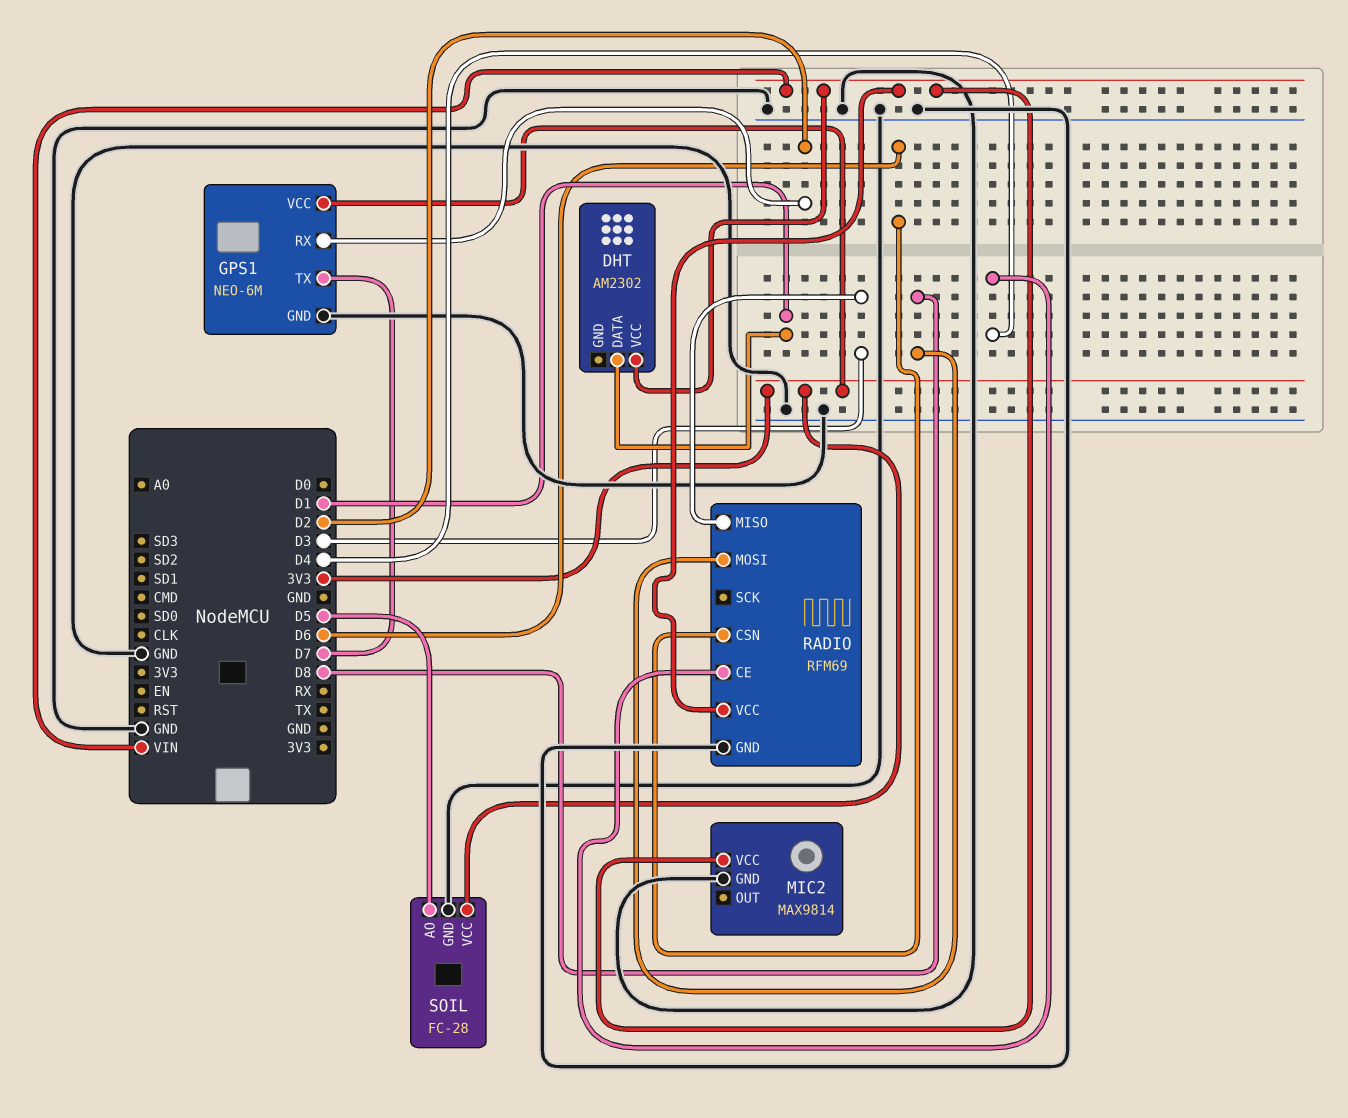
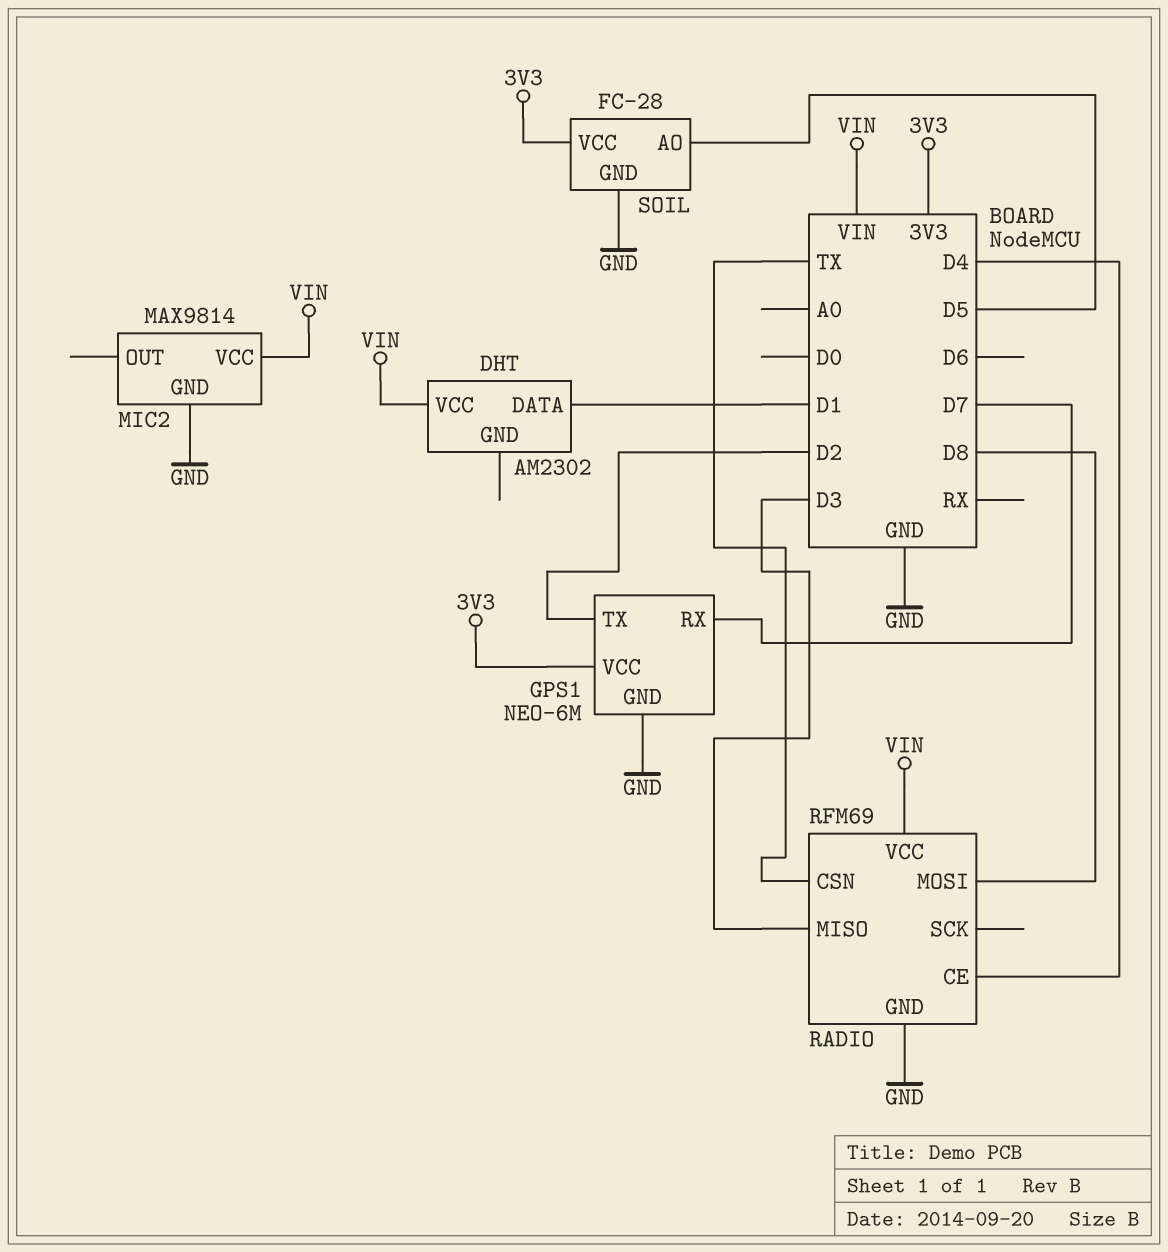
GPS1 pin RX: D2 -> D7
GPS1 pin TX: D7 -> D2
RADIO pin CSN: D6 -> TX

